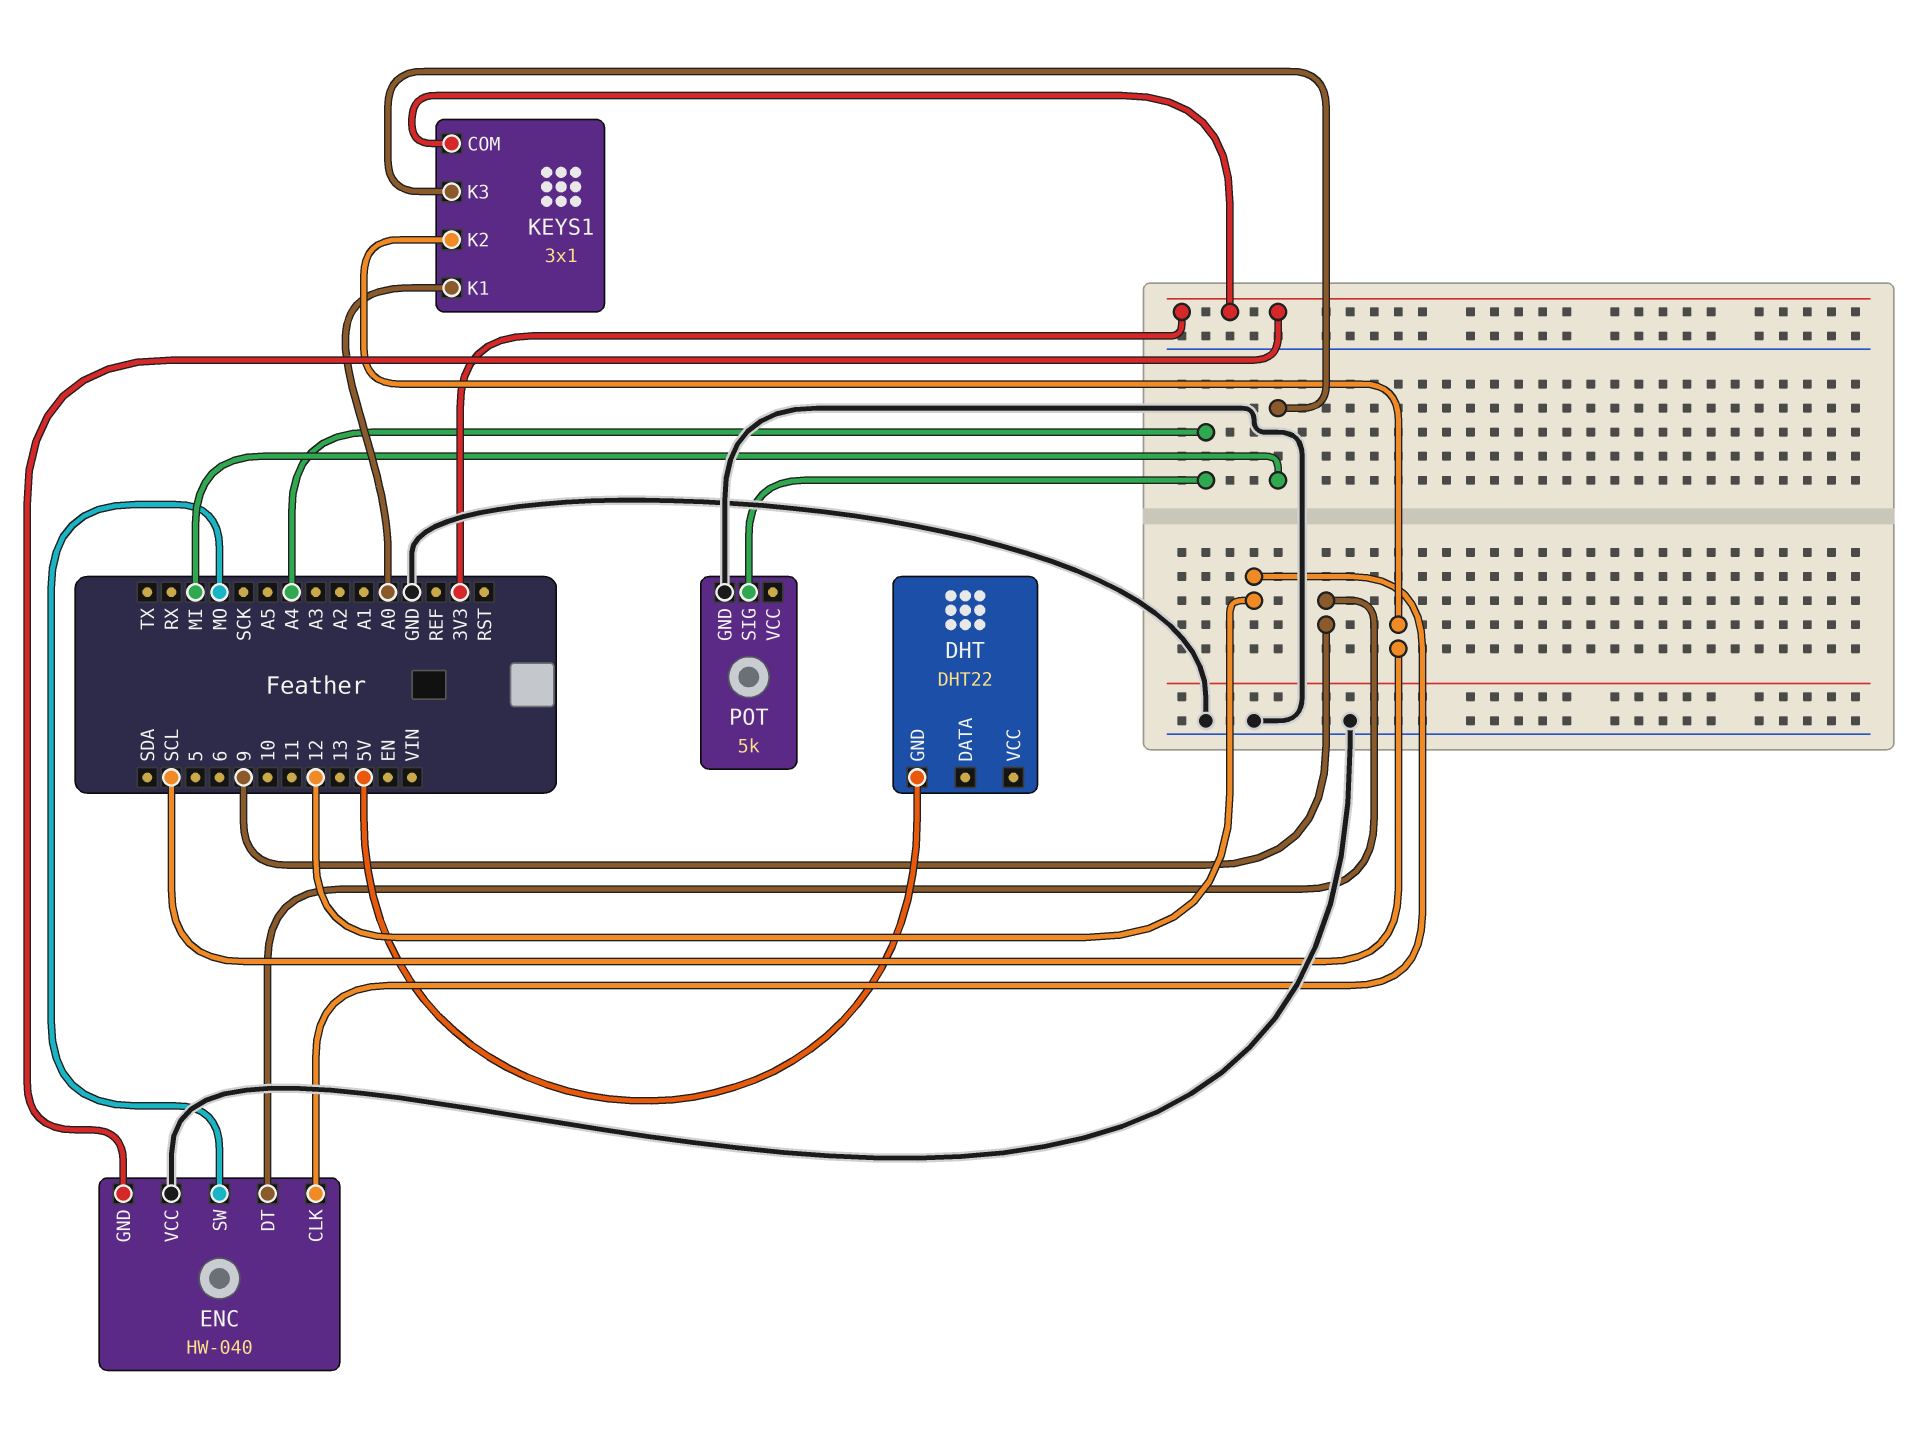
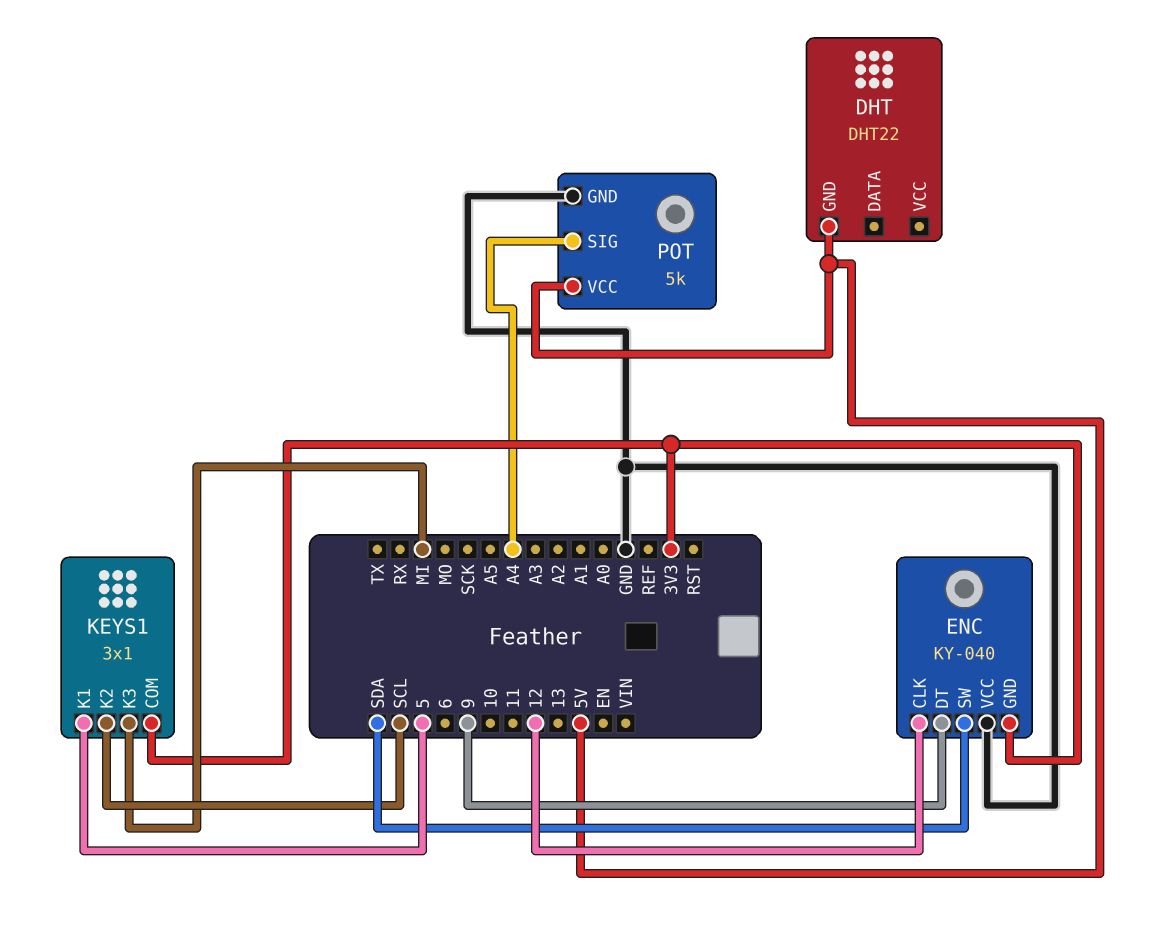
ENC: HW-040 -> KY-040
ENC pin SW: MO -> SDA
KEYS1 pin K1: A0 -> 5
POT pin VCC: none -> 5V

